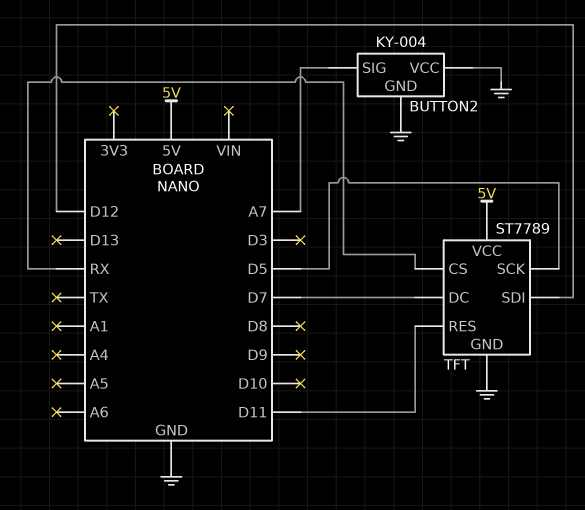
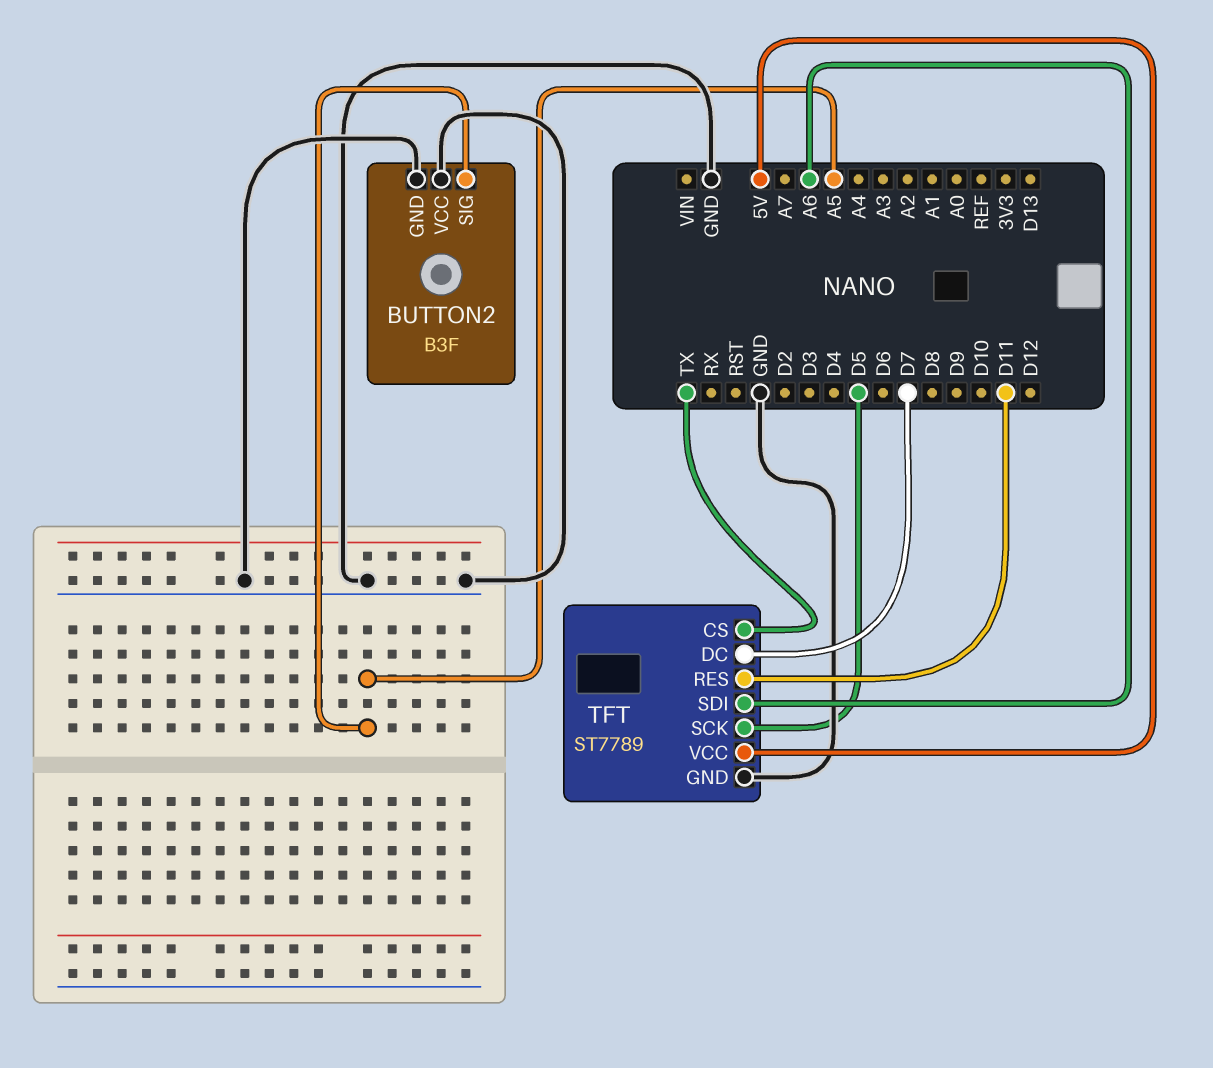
BUTTON2: KY-004 -> B3F
BUTTON2 pin SIG: A7 -> A5
TFT pin CS: RX -> TX
TFT pin SDI: D12 -> A6

